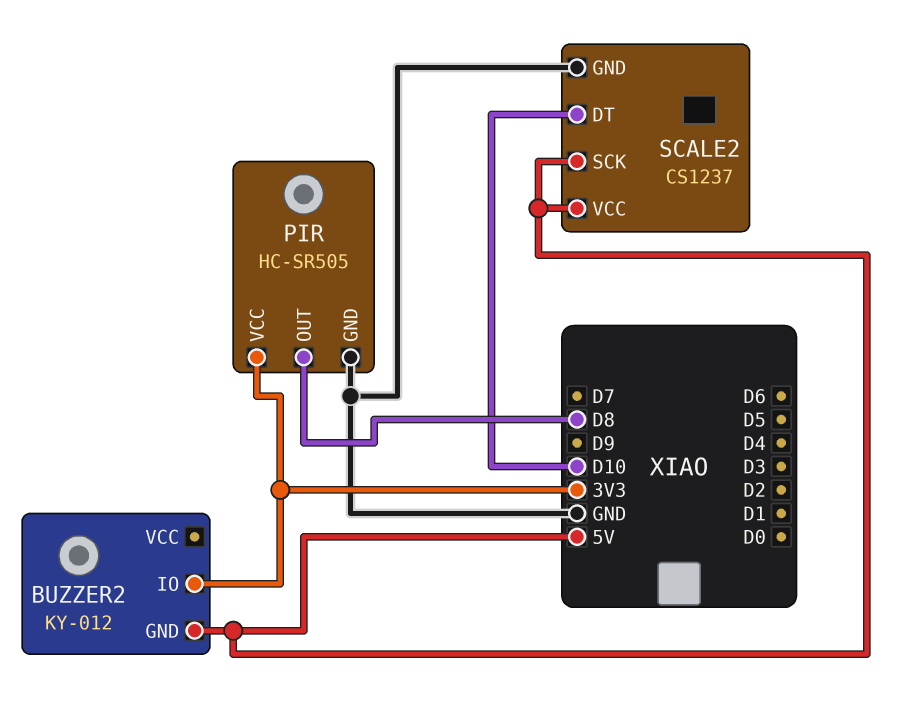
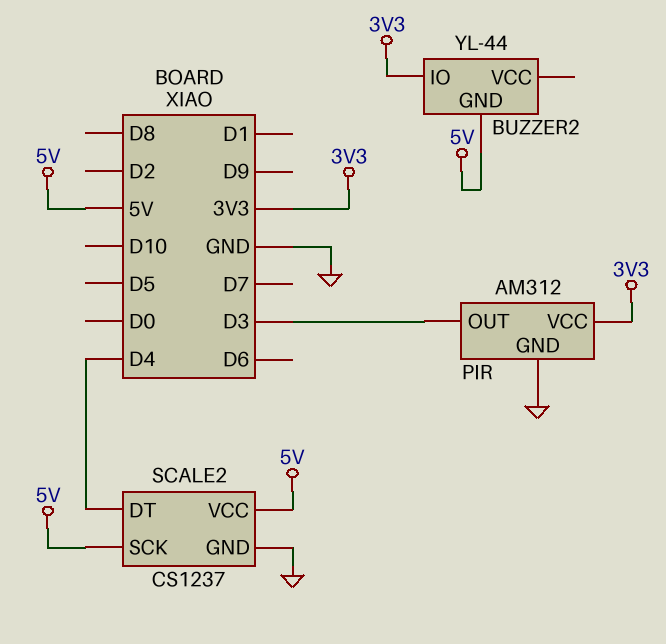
BUZZER2: KY-012 -> YL-44
PIR: HC-SR505 -> AM312
PIR pin OUT: D8 -> D3
SCALE2 pin DT: D10 -> D4

